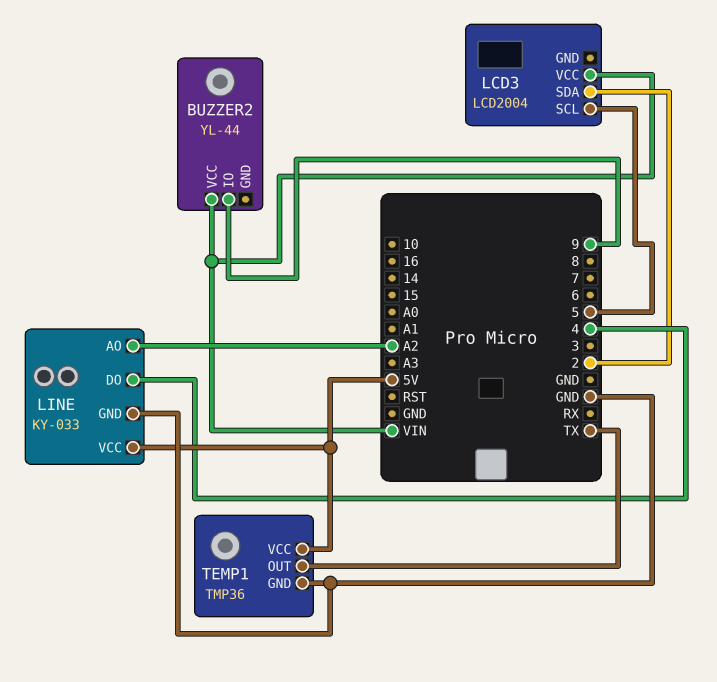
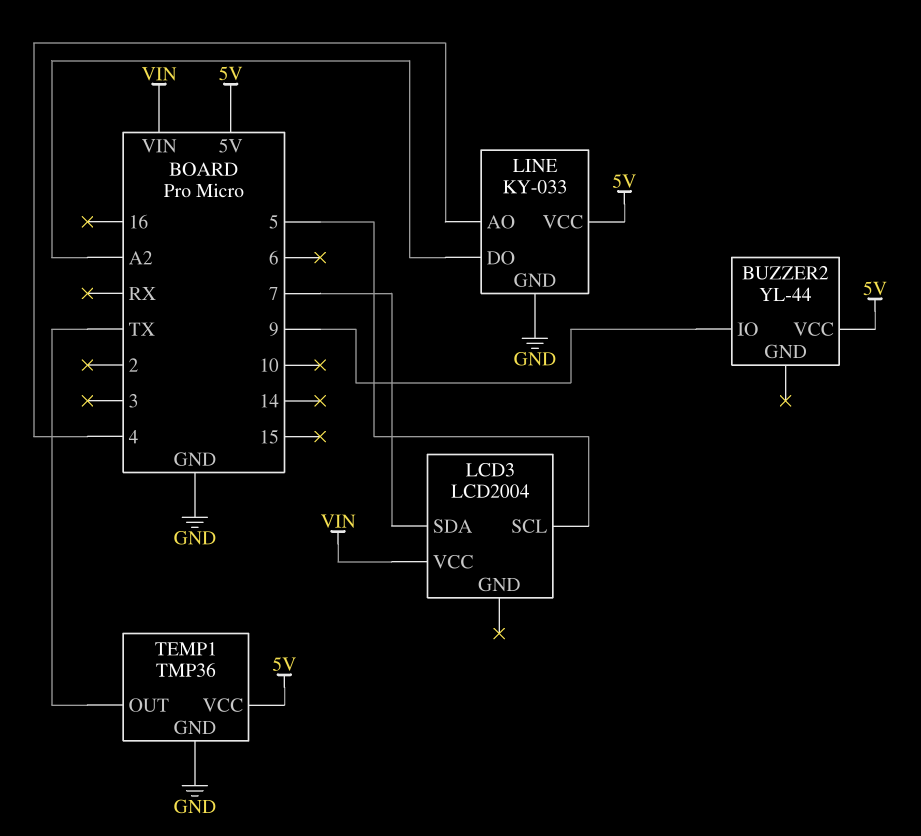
BUZZER2 pin VCC: VIN -> 5V
LCD3 pin SDA: 2 -> 7
LINE pin AO: A2 -> 4
LINE pin DO: 4 -> A2

